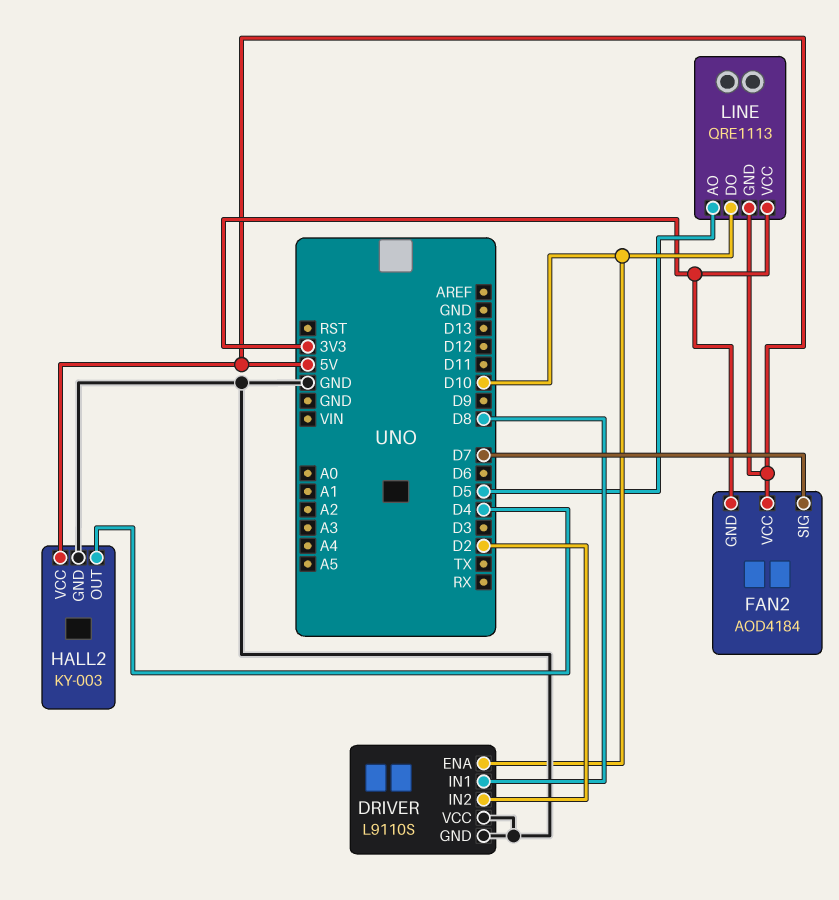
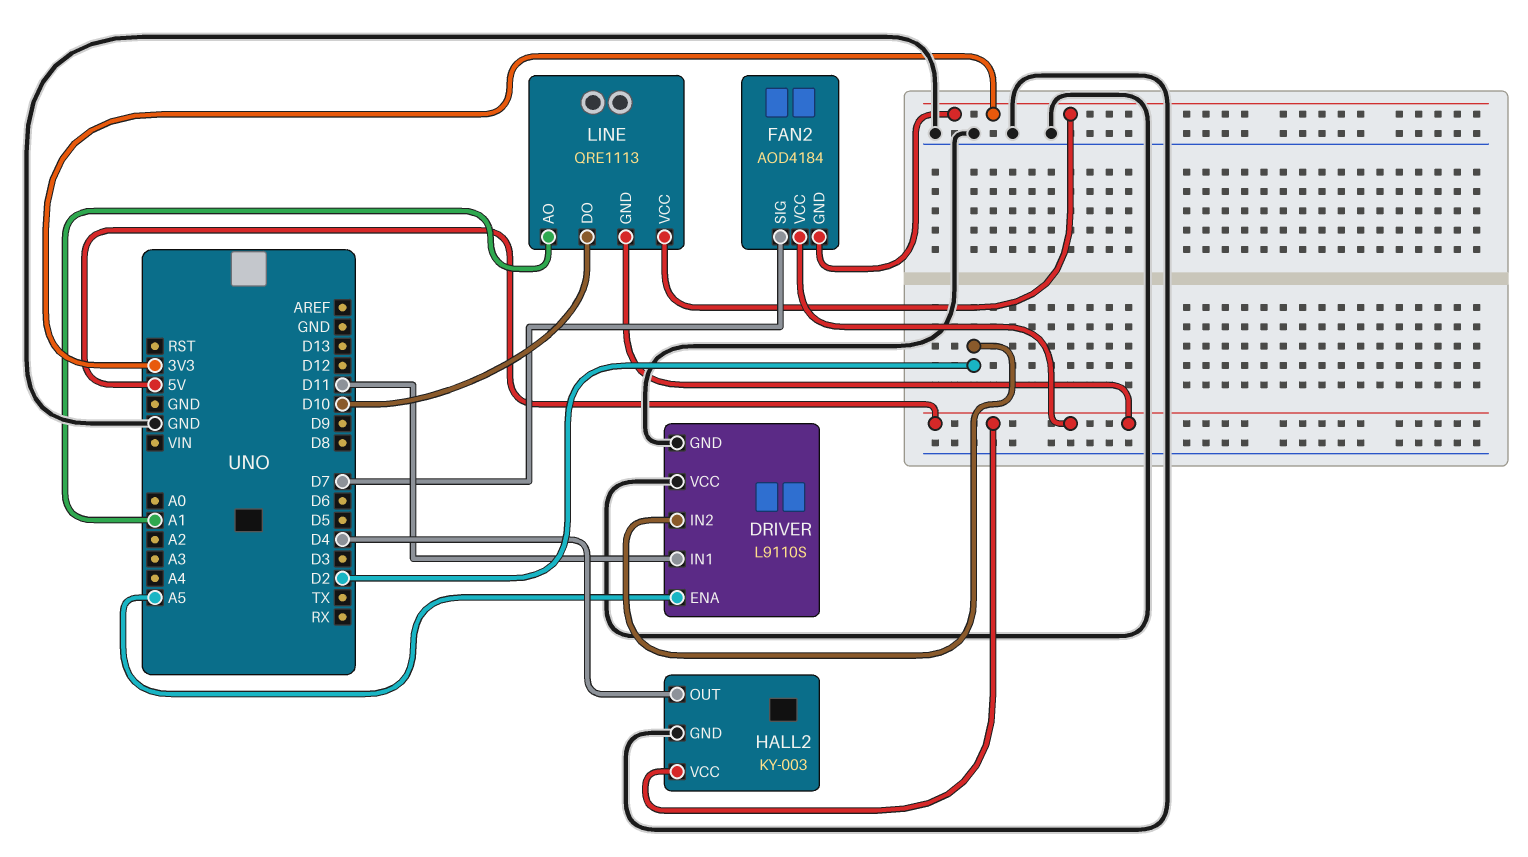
DRIVER pin ENA: D10 -> A5
DRIVER pin IN1: D8 -> D11
LINE pin AO: D5 -> A1

